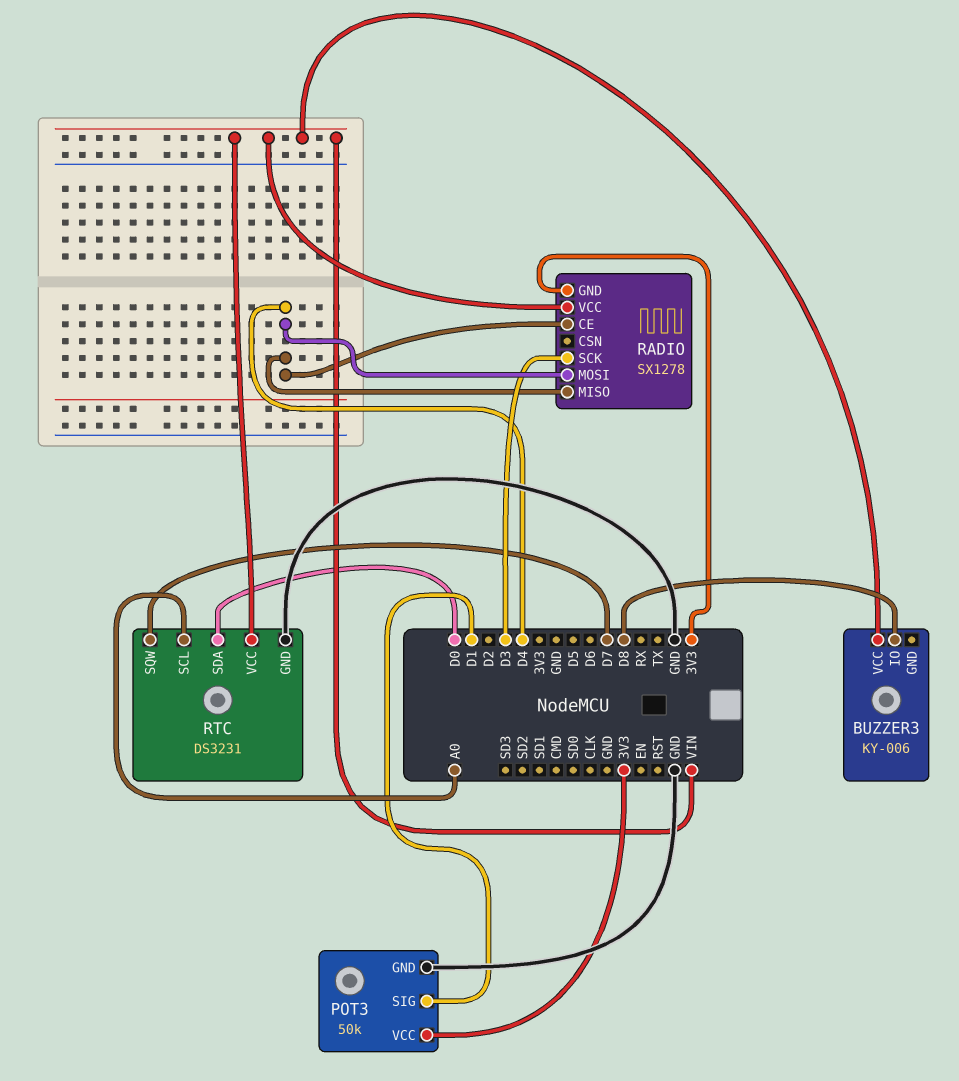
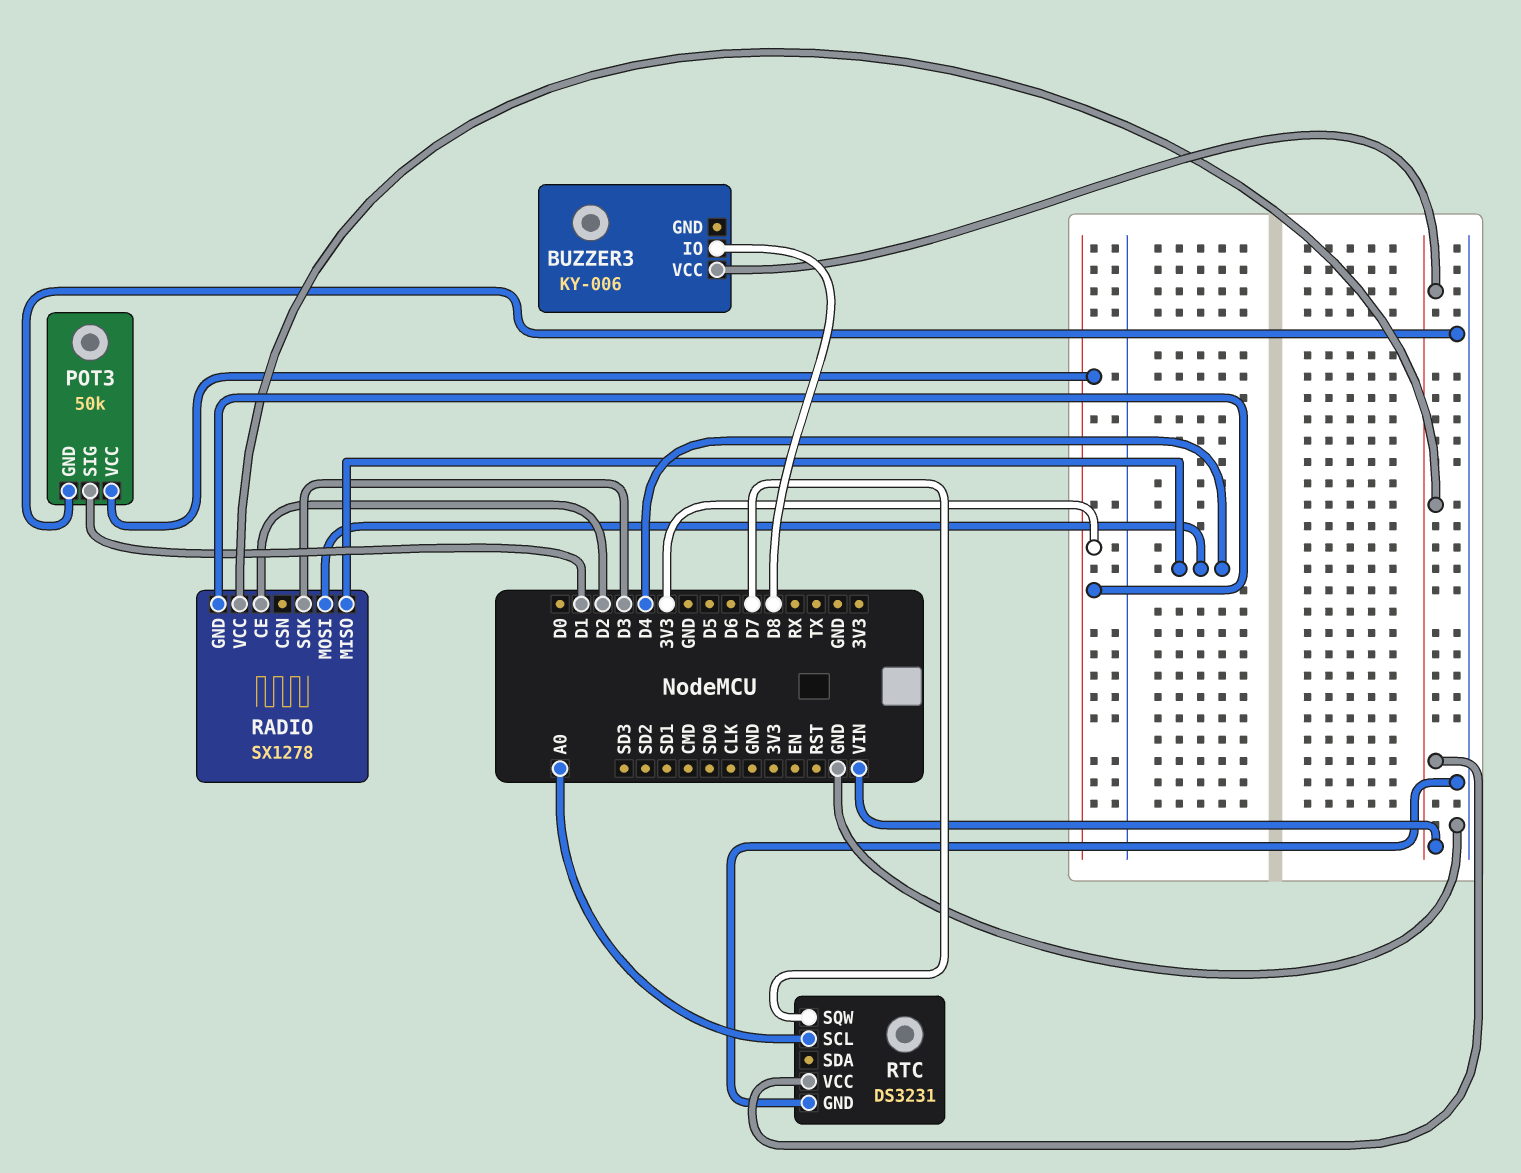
RADIO pin CE: D4 -> D2
RTC pin SDA: D0 -> none

